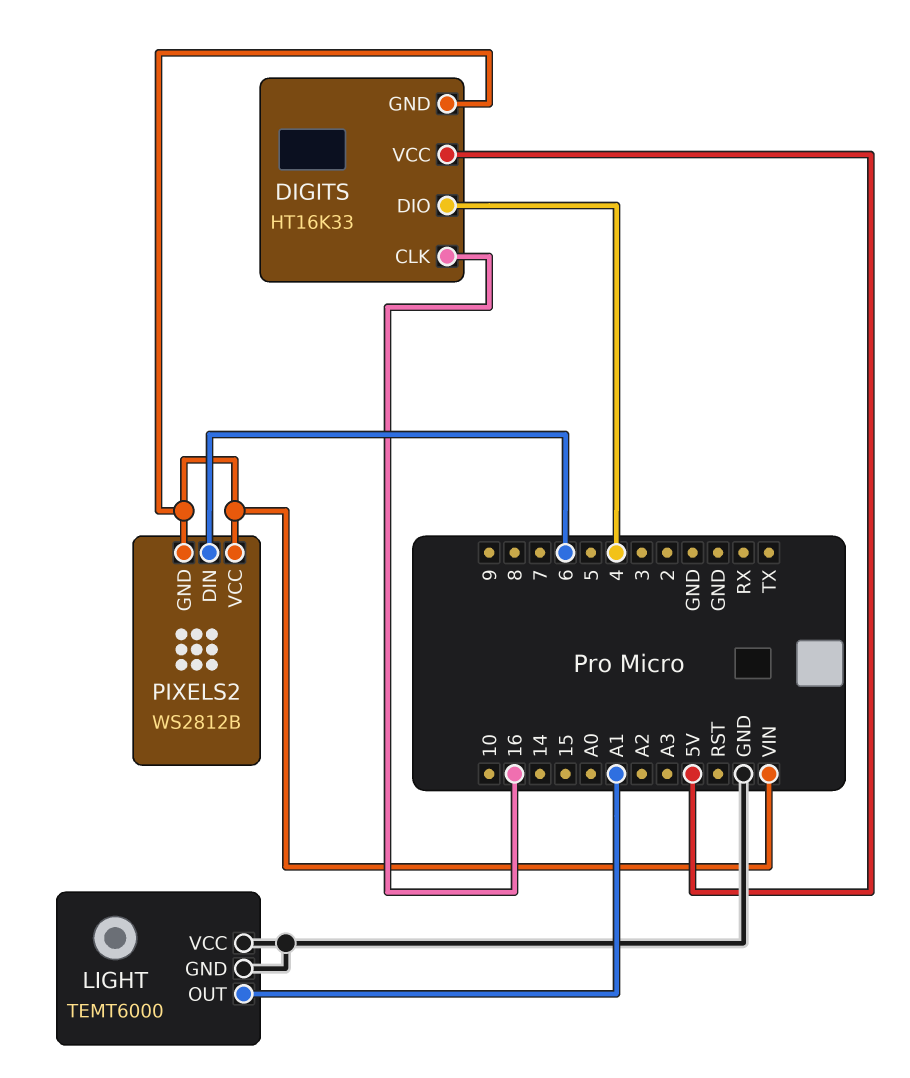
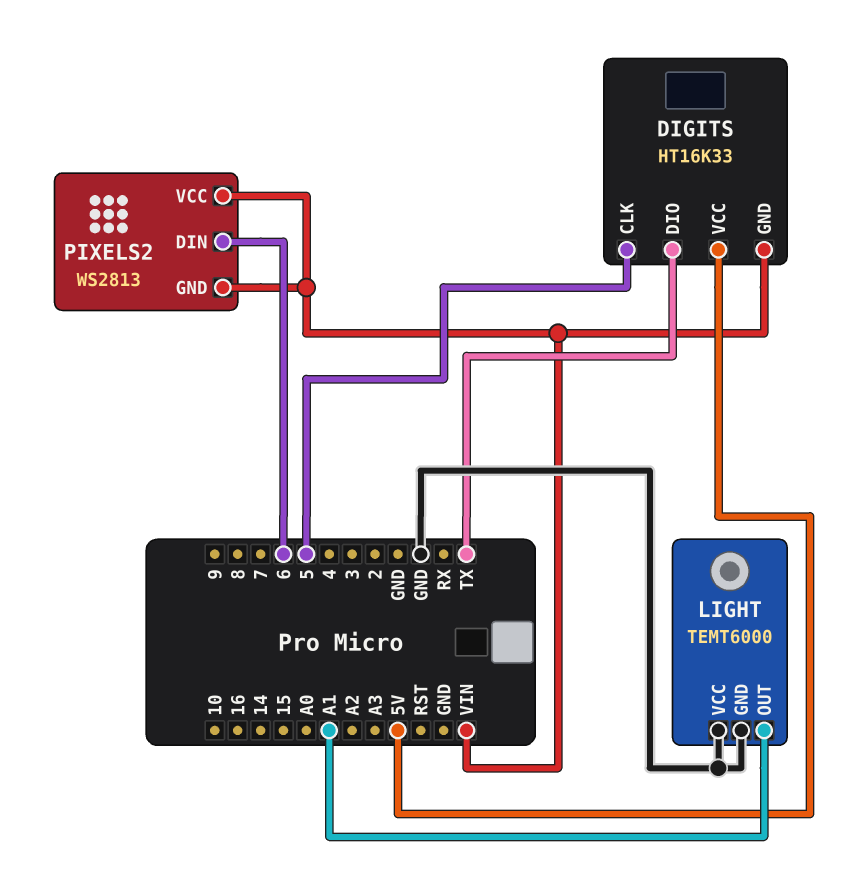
DIGITS pin CLK: 16 -> 5
DIGITS pin DIO: 4 -> TX
PIXELS2: WS2812B -> WS2813

